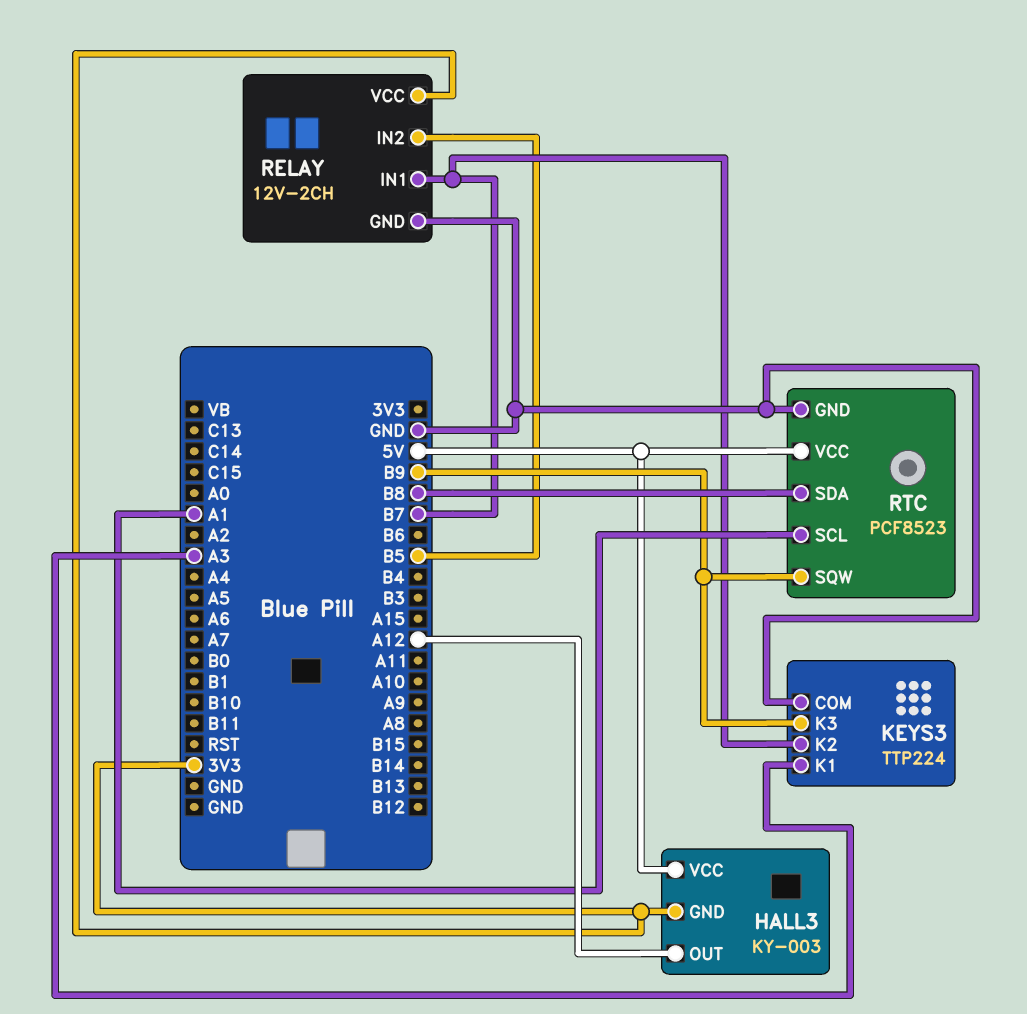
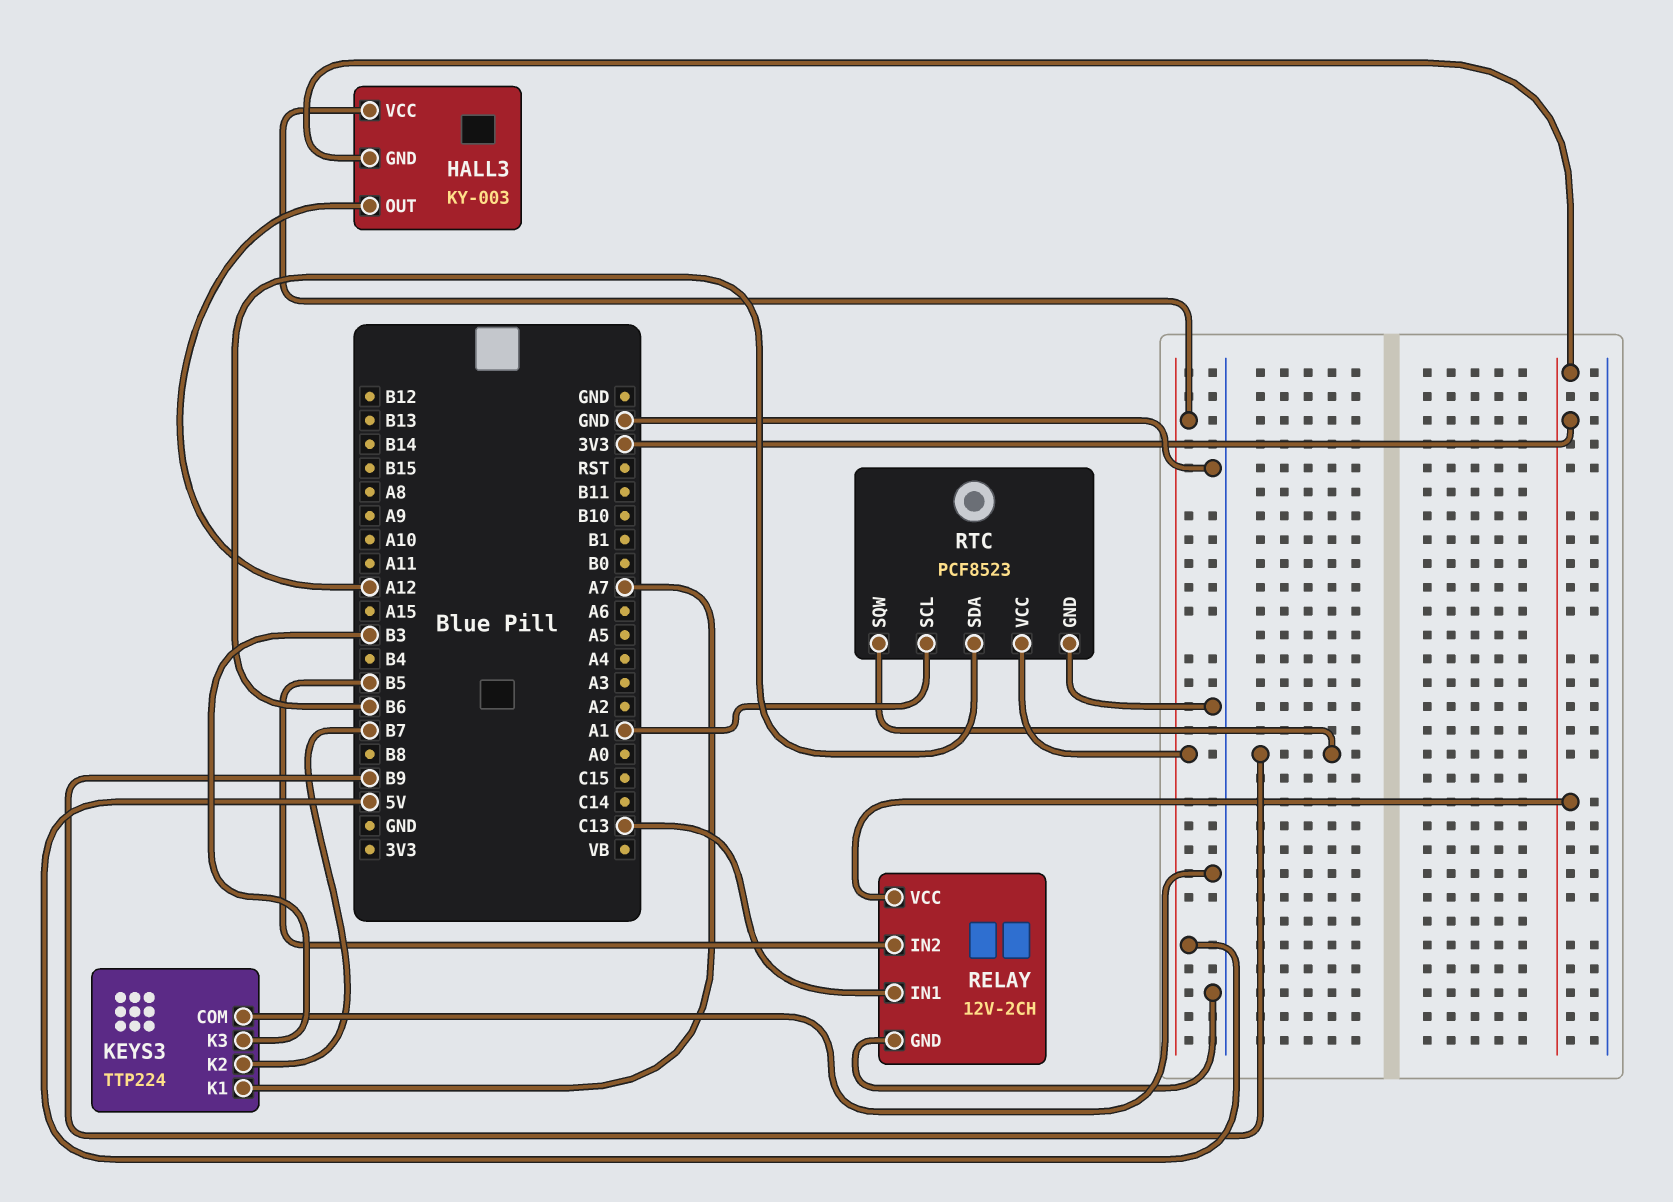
KEYS3 pin K1: A3 -> A7
KEYS3 pin K3: B9 -> B3
RELAY pin IN1: B7 -> C13
RTC pin SDA: B8 -> B6

